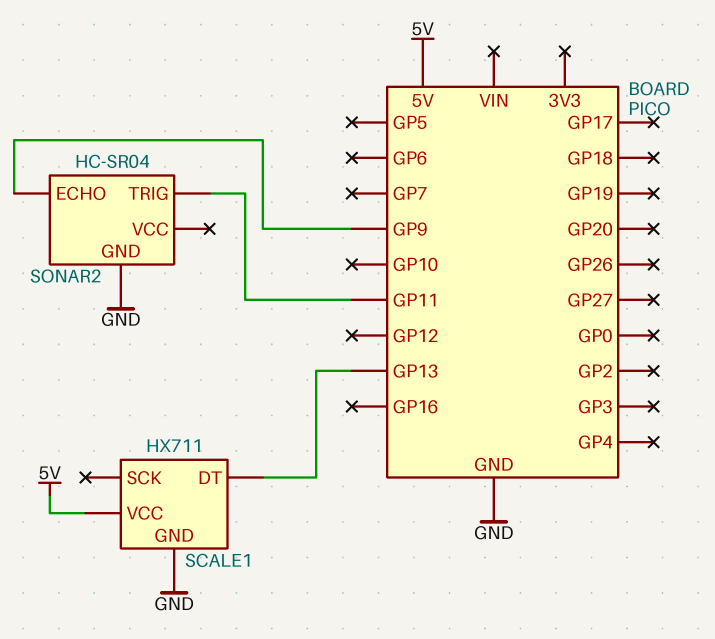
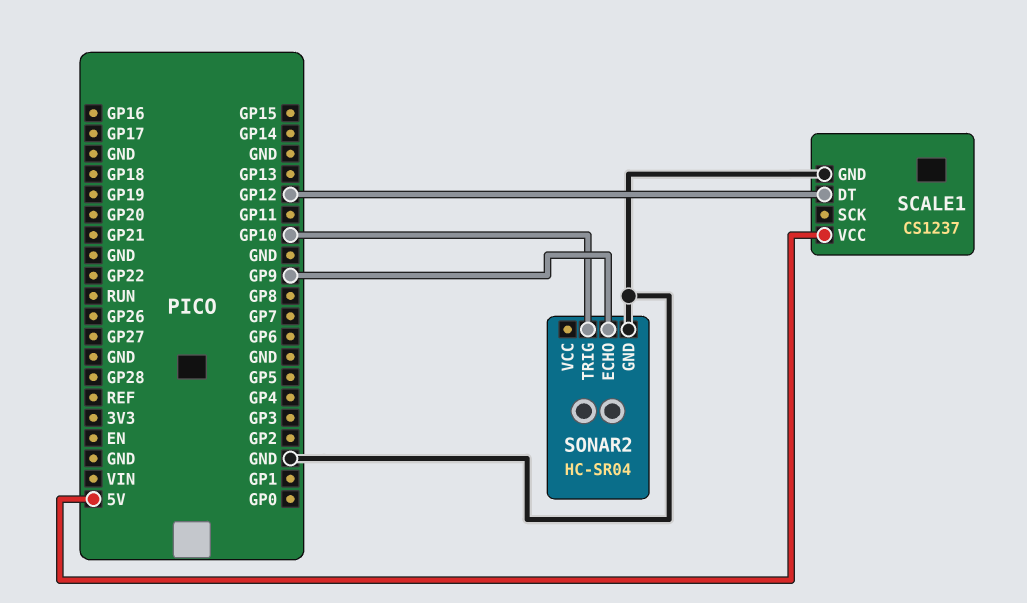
SCALE1: HX711 -> CS1237
SCALE1 pin DT: GP13 -> GP12
SONAR2 pin TRIG: GP11 -> GP10

